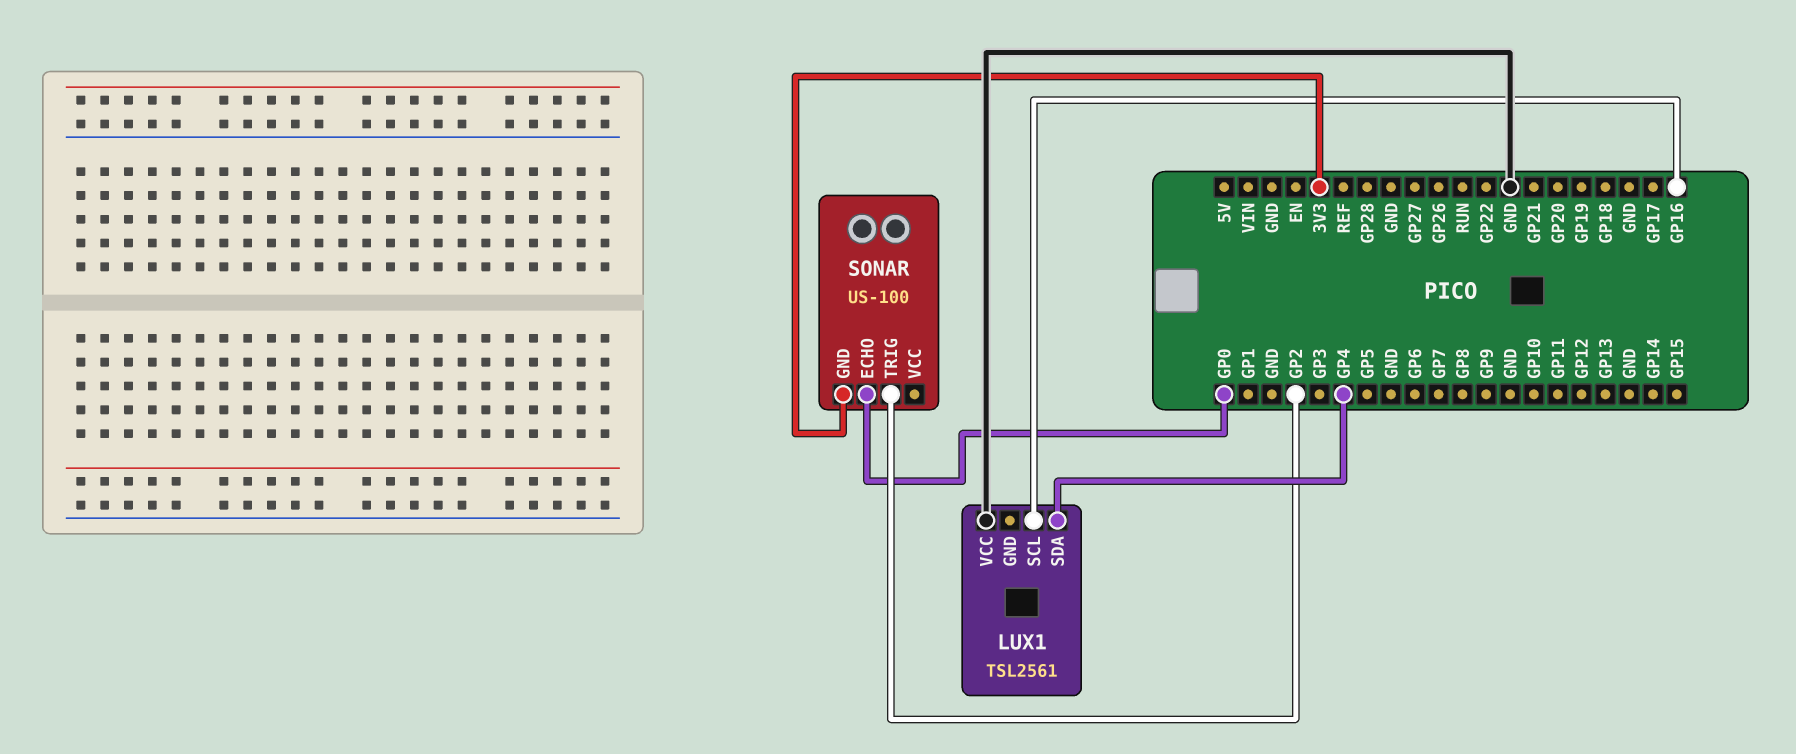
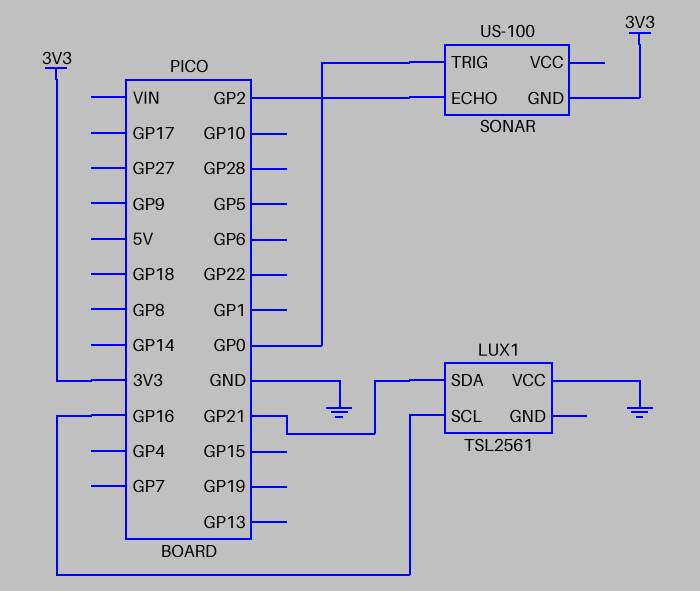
LUX1 pin SDA: GP4 -> GP21
SONAR pin ECHO: GP0 -> GP2
SONAR pin TRIG: GP2 -> GP0

